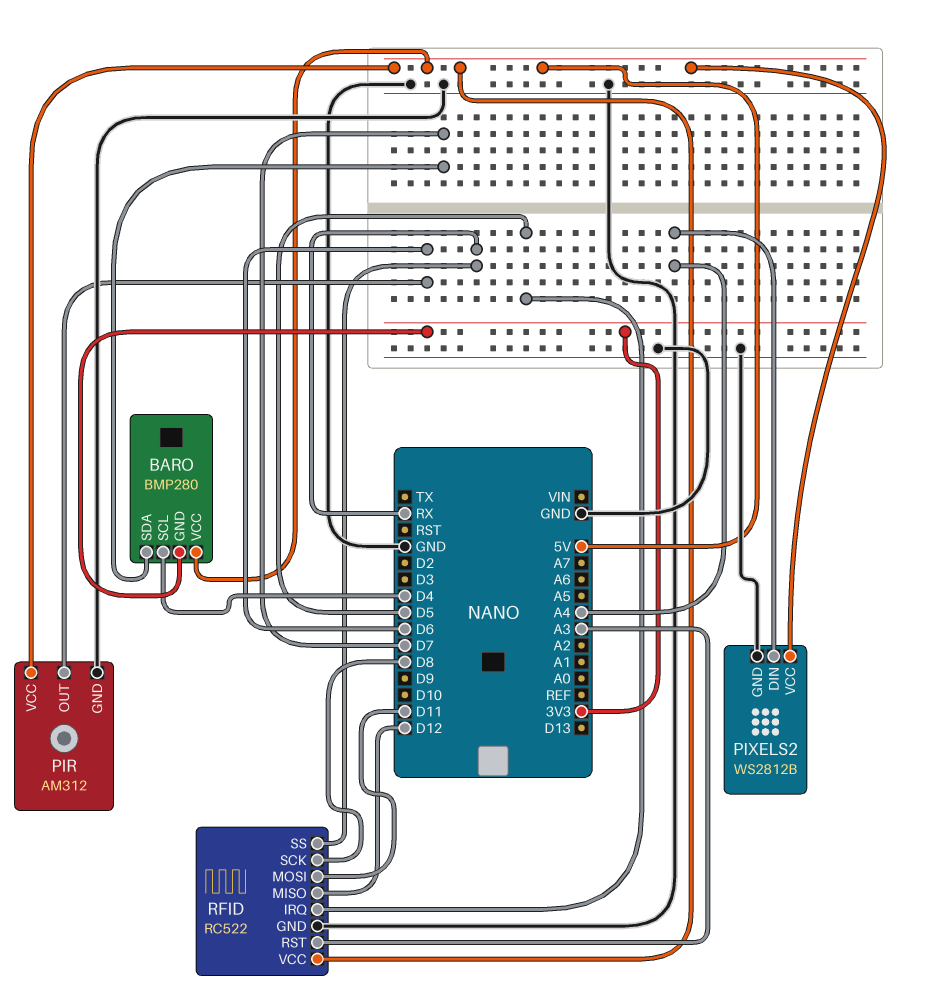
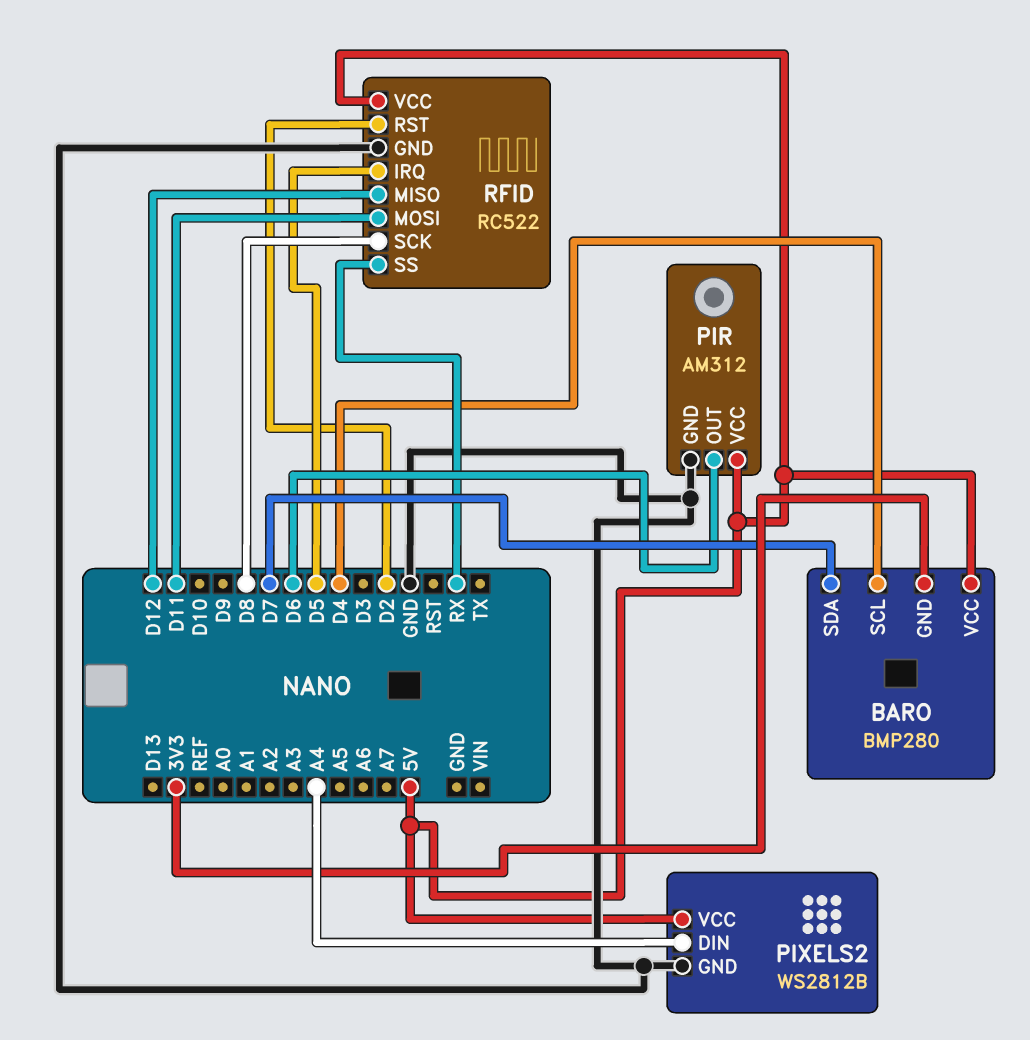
RFID pin RST: A3 -> D2

